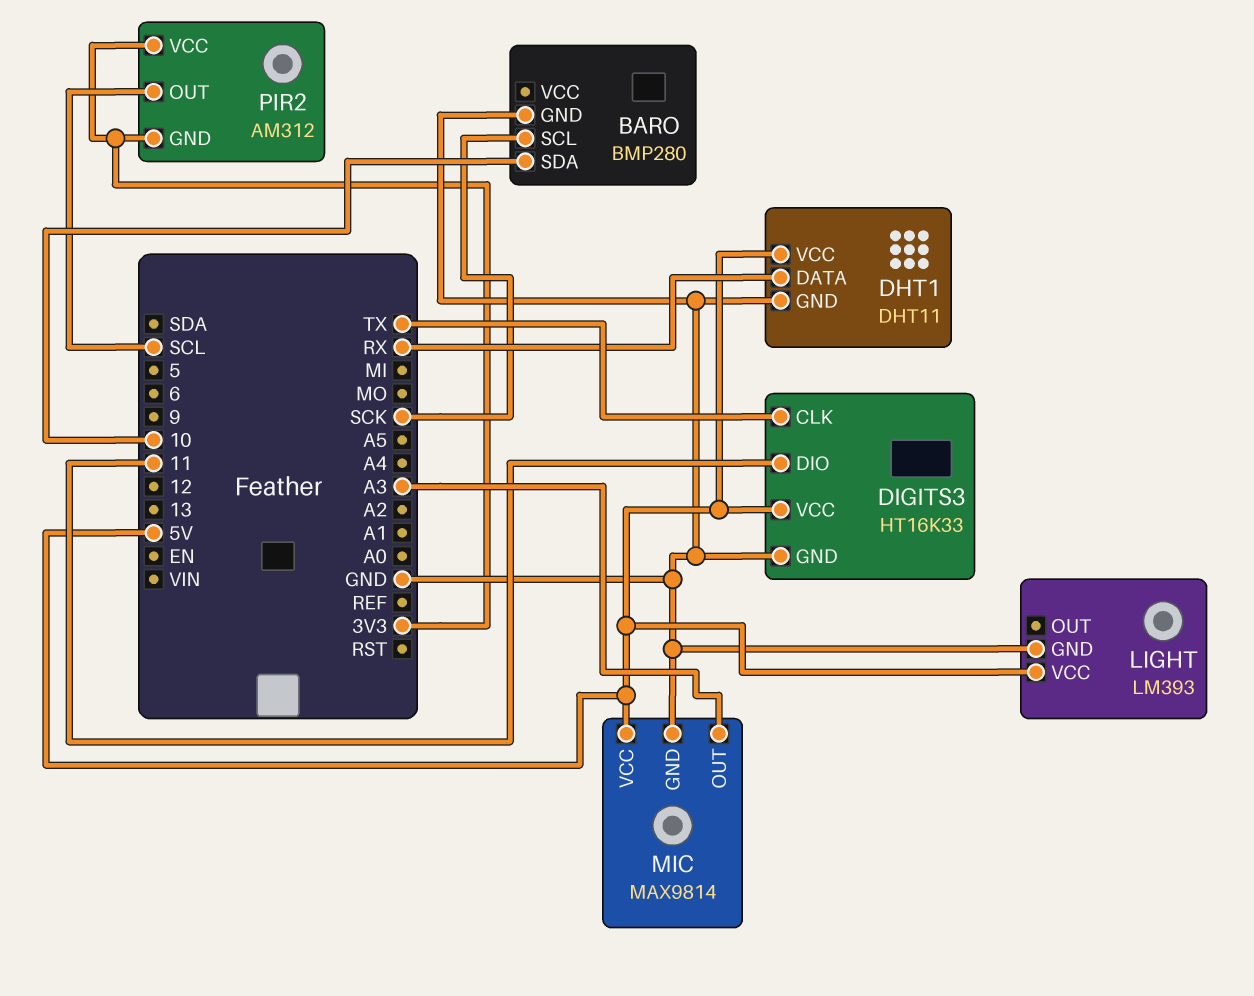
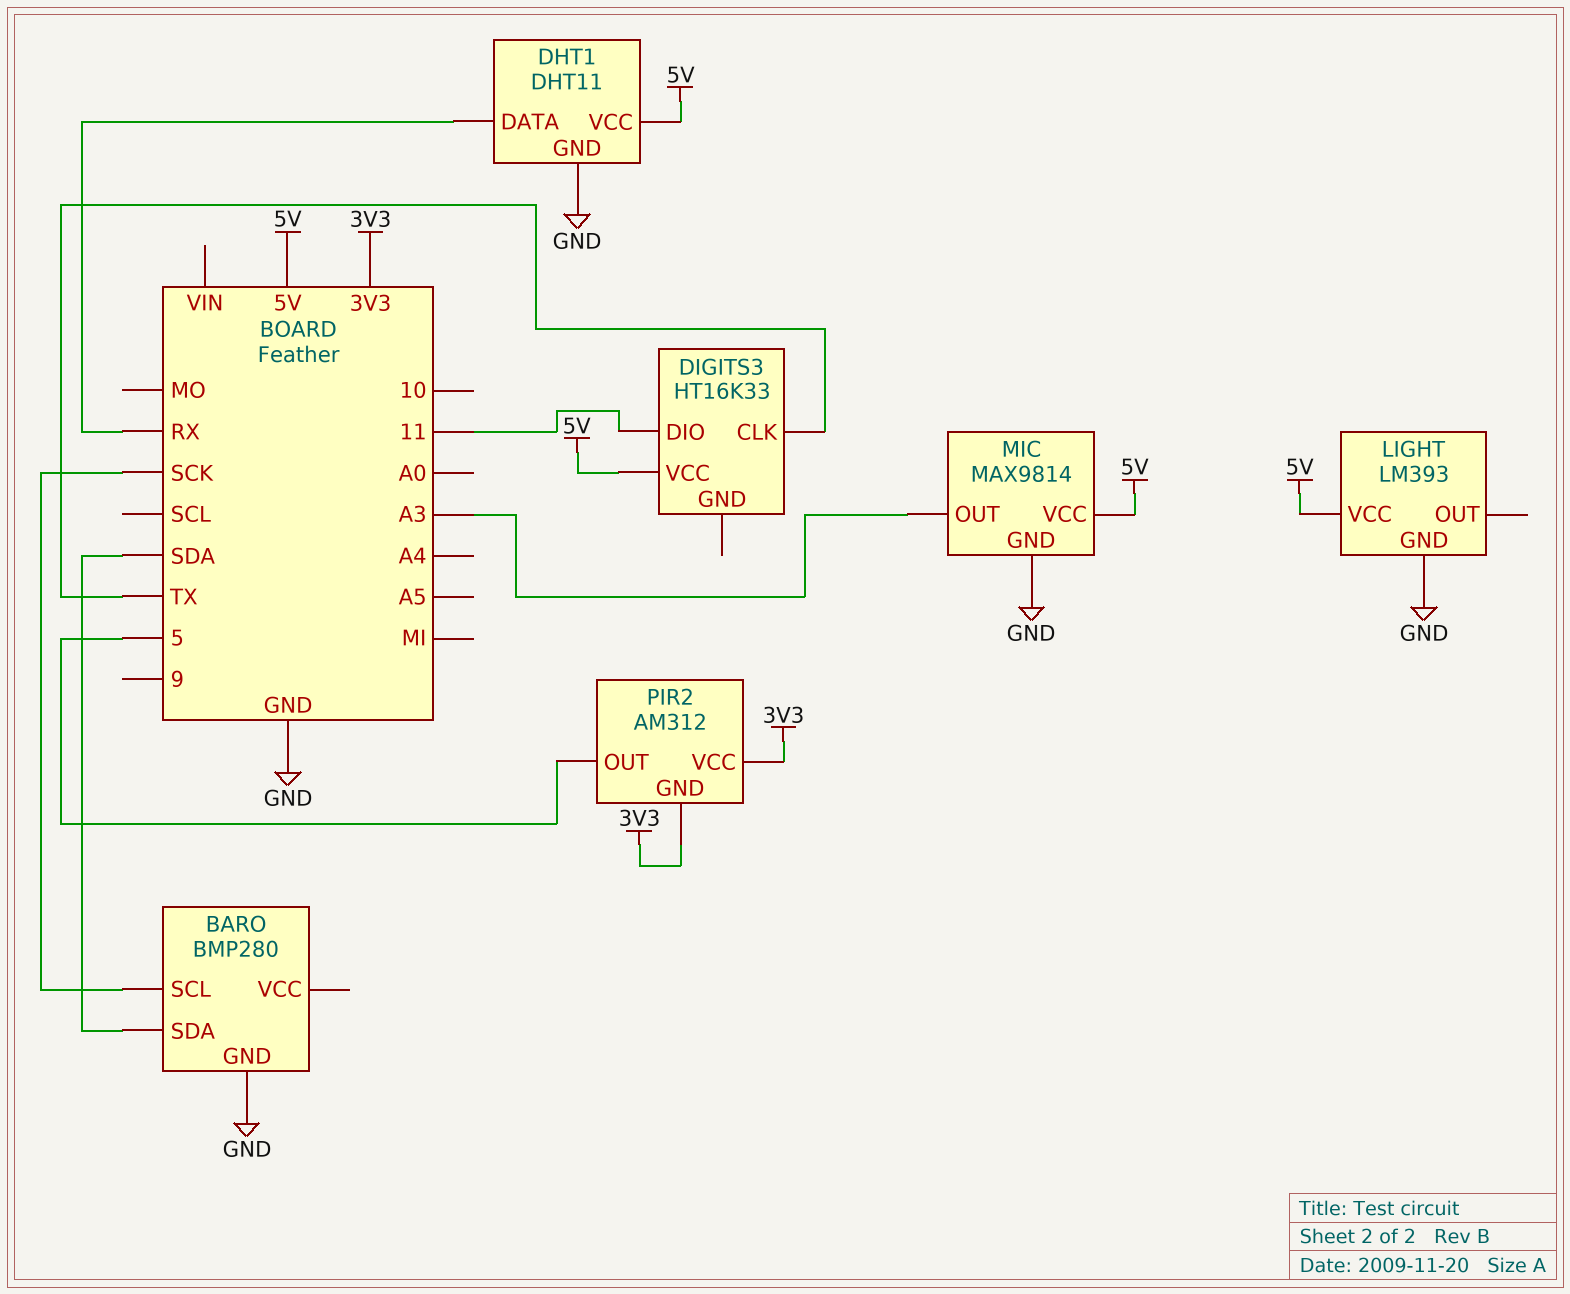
BARO pin SDA: 10 -> SDA
DIGITS3 pin GND: GND -> none
PIR2 pin OUT: SCL -> 5

